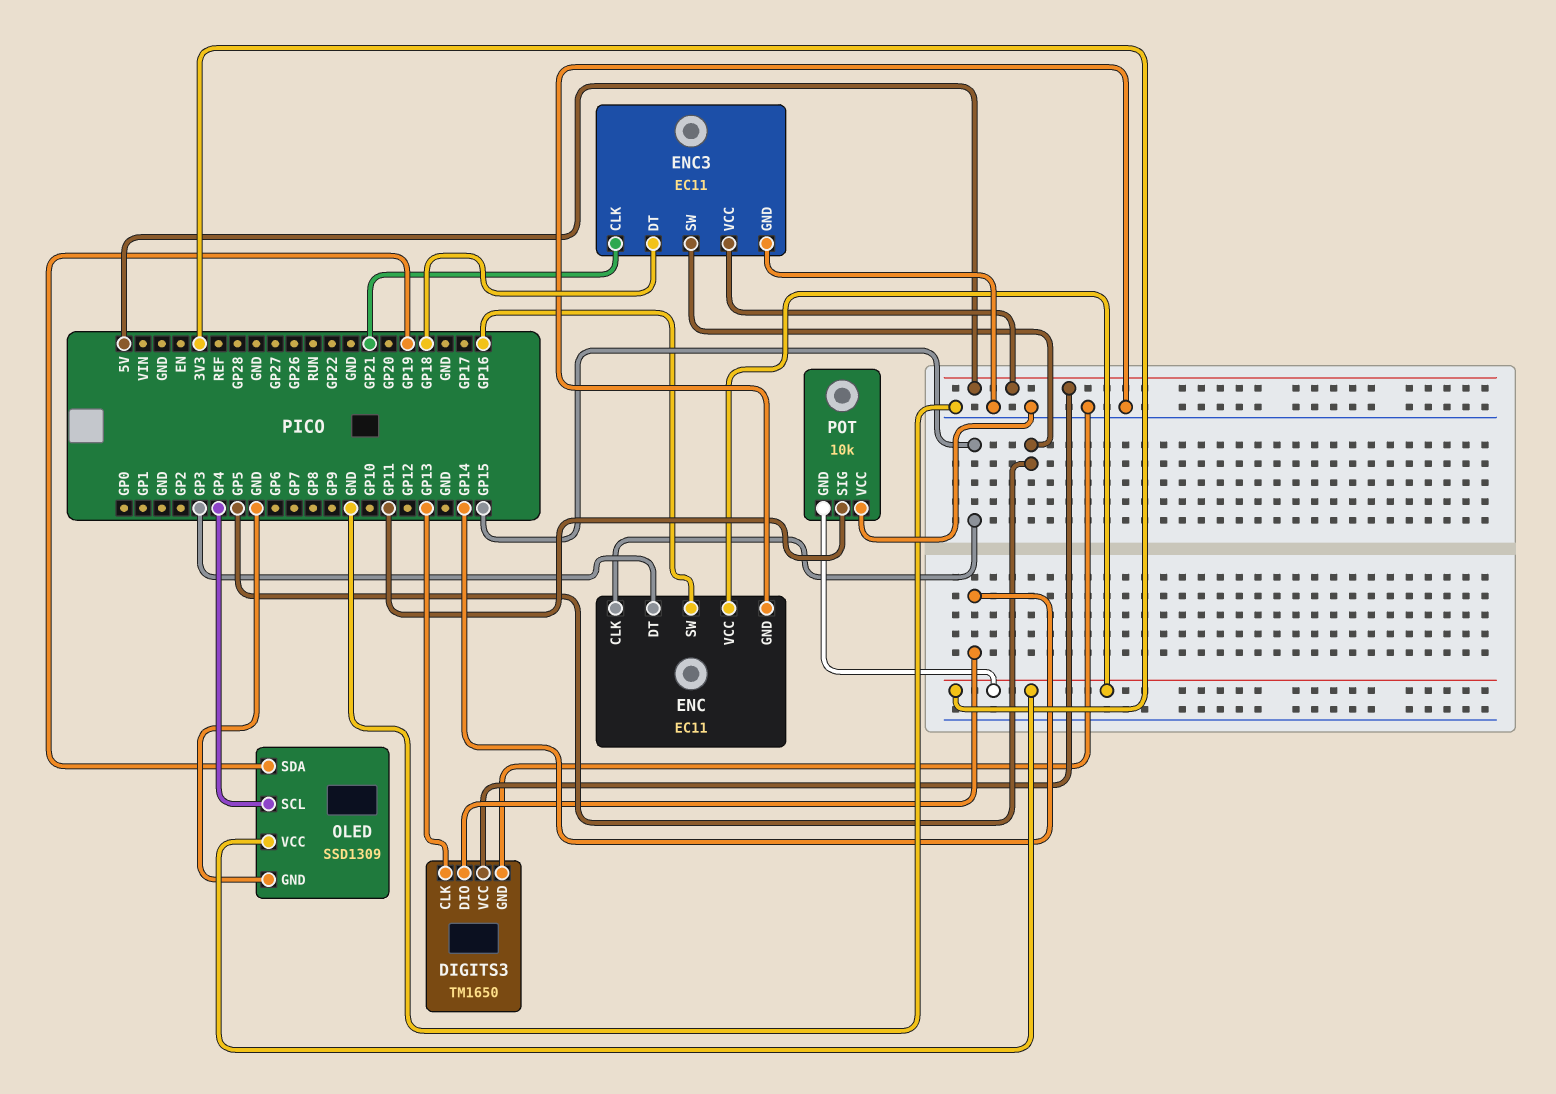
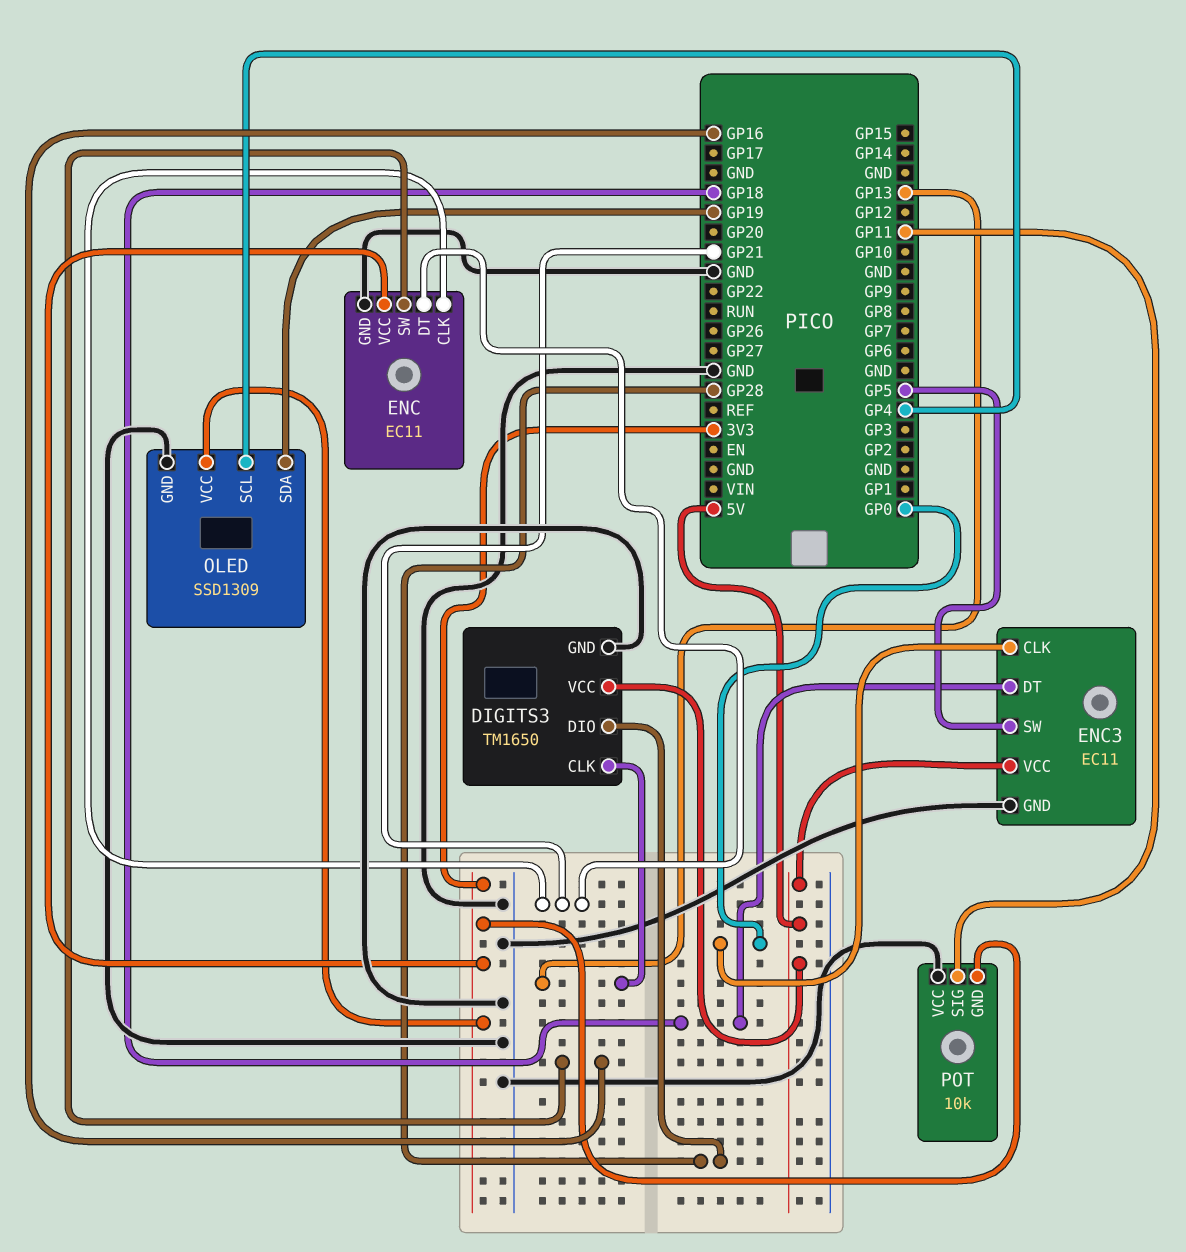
DIGITS3 pin DIO: GP14 -> GP28
ENC pin CLK: GP15 -> GP21
ENC pin DT: GP3 -> GP21
ENC3 pin CLK: GP21 -> GP0

